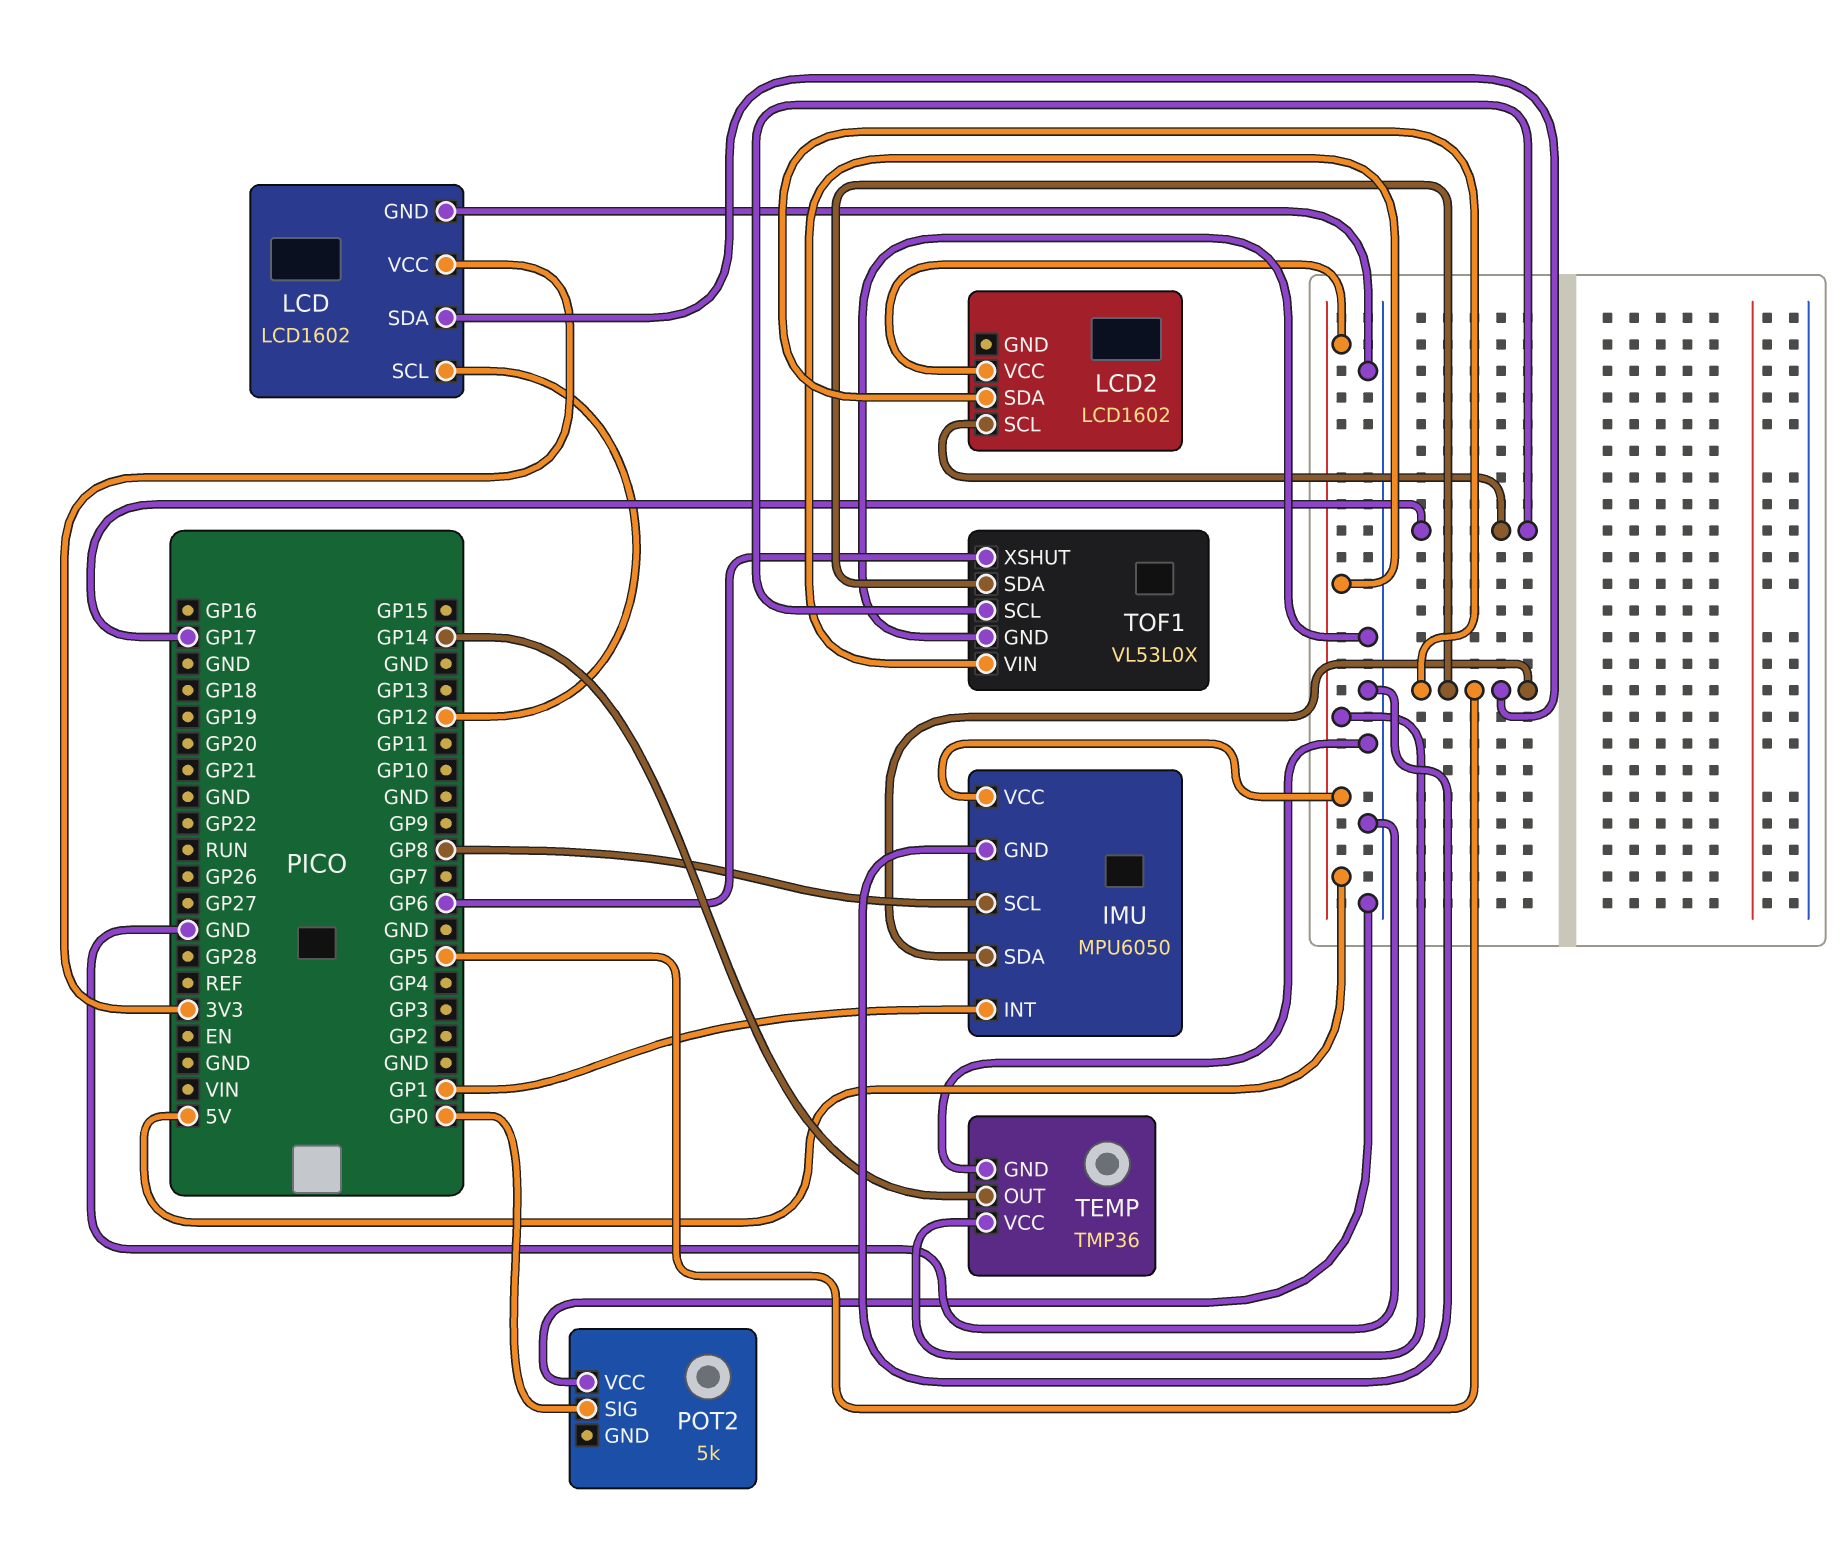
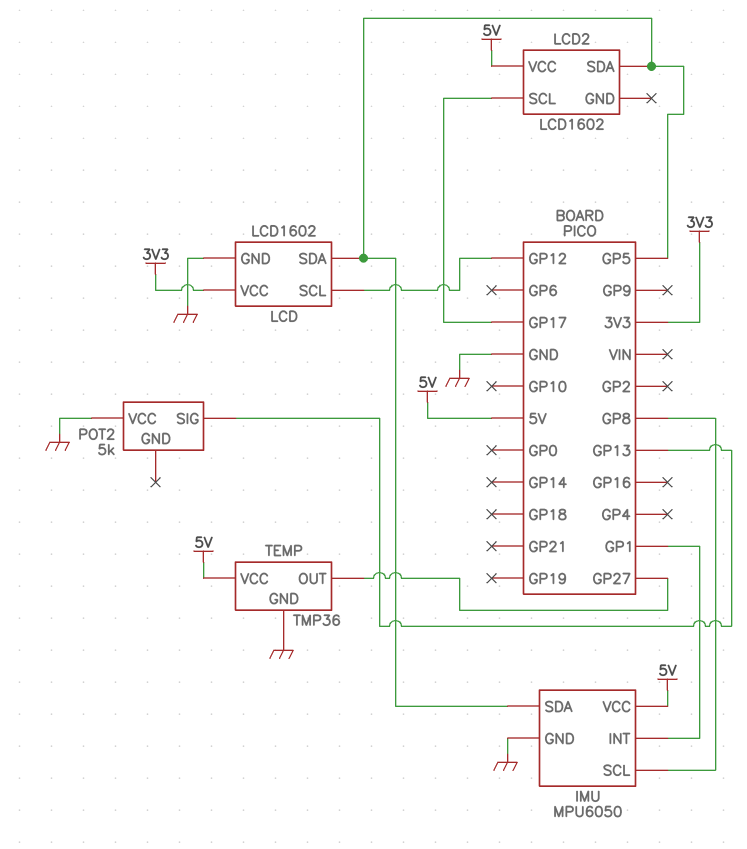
POT2 pin SIG: GP0 -> GP13
TEMP pin OUT: GP14 -> GP27
TOF1: VL53L0X -> none
TOF1 pin GND: GND -> none
TOF1 pin SCL: GP17 -> none
TOF1 pin SDA: GP5 -> none
TOF1 pin VIN: 5V -> none
TOF1 pin XSHUT: GP6 -> none

